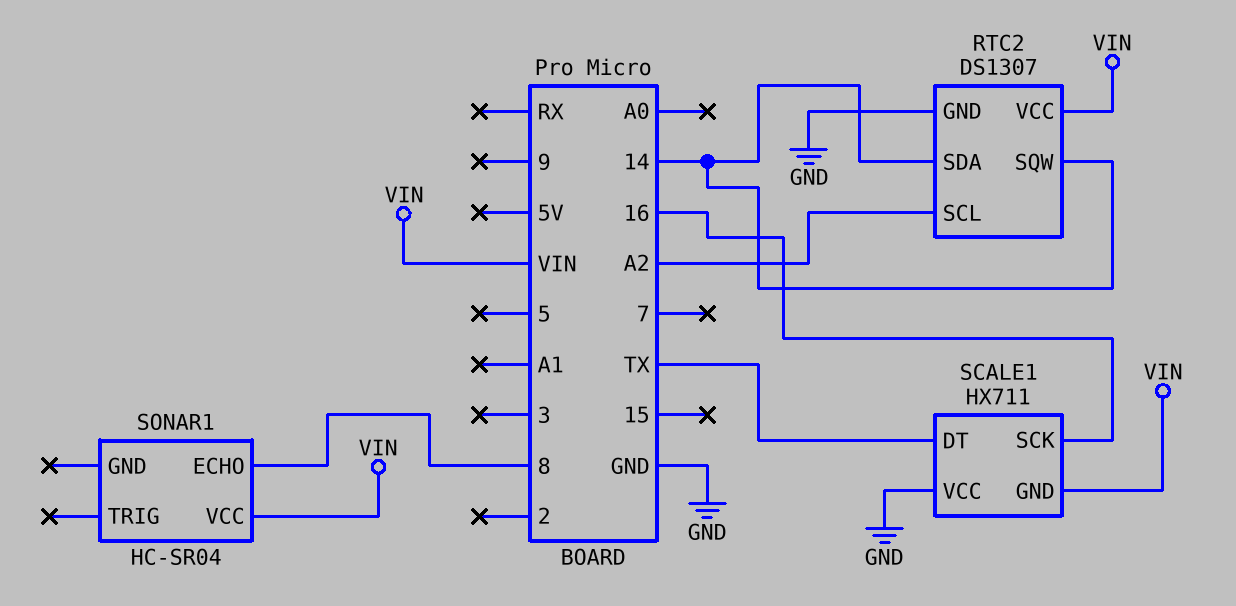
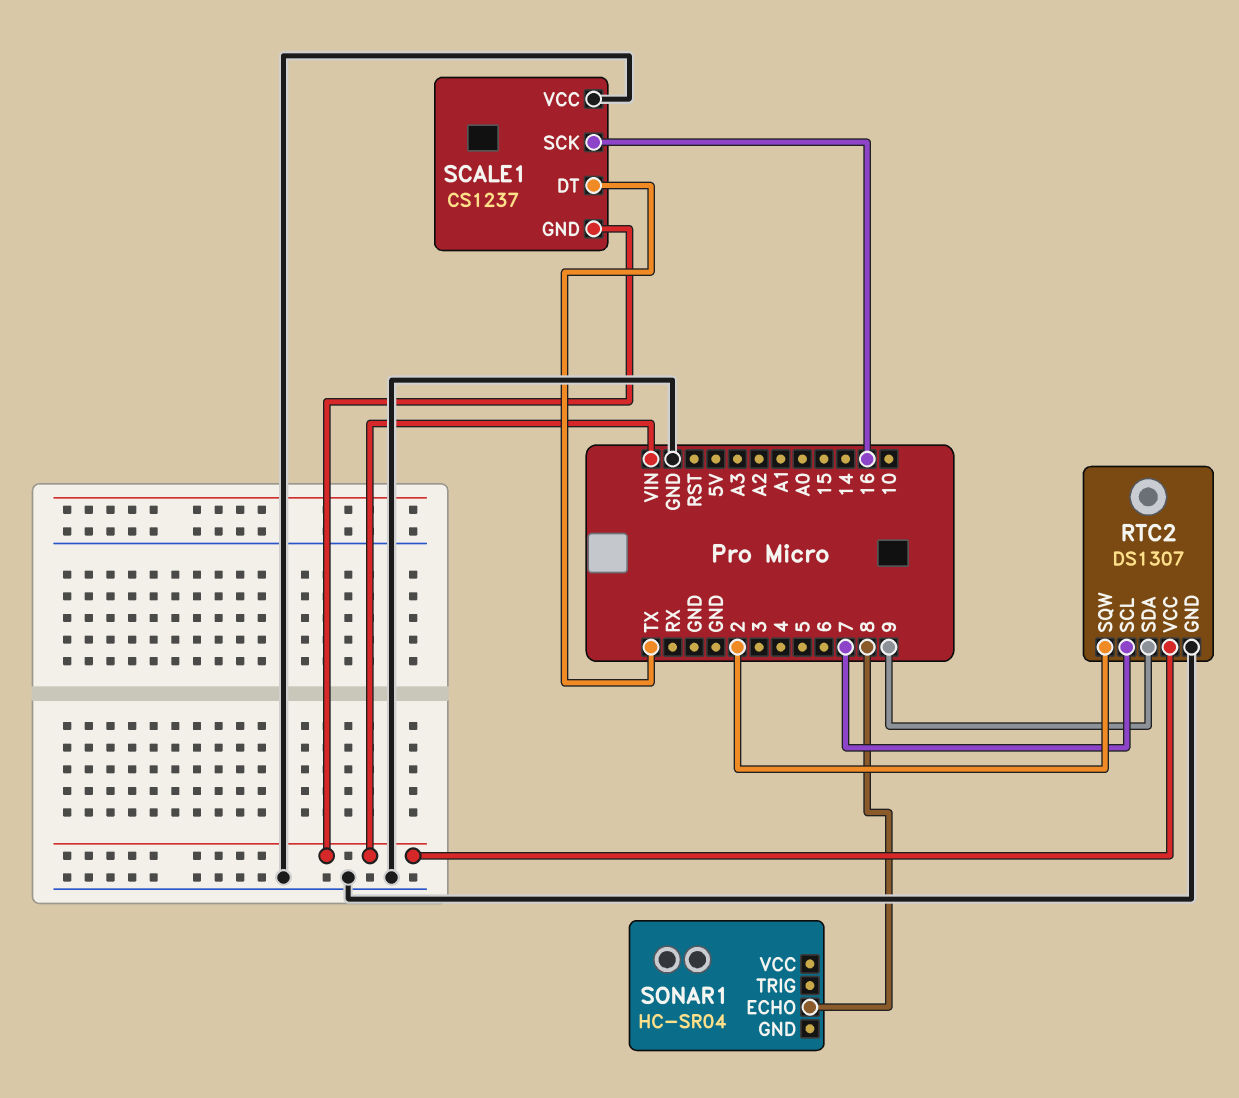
RTC2 pin SCL: A2 -> 7
RTC2 pin SDA: 14 -> 9
RTC2 pin SQW: 14 -> 2
SCALE1: HX711 -> CS1237
SONAR1 pin VCC: VIN -> none

